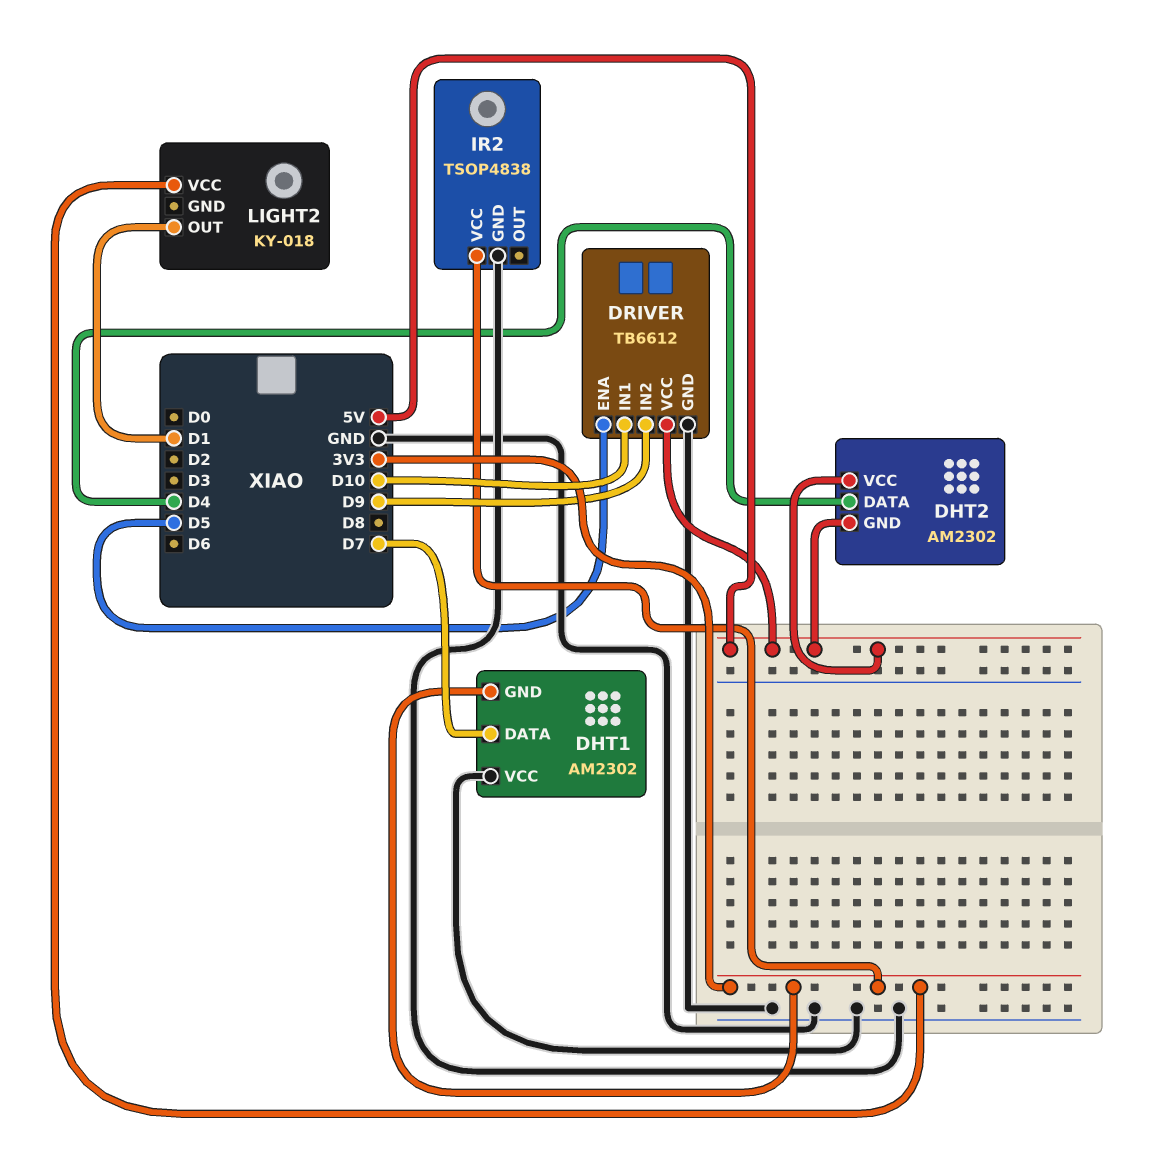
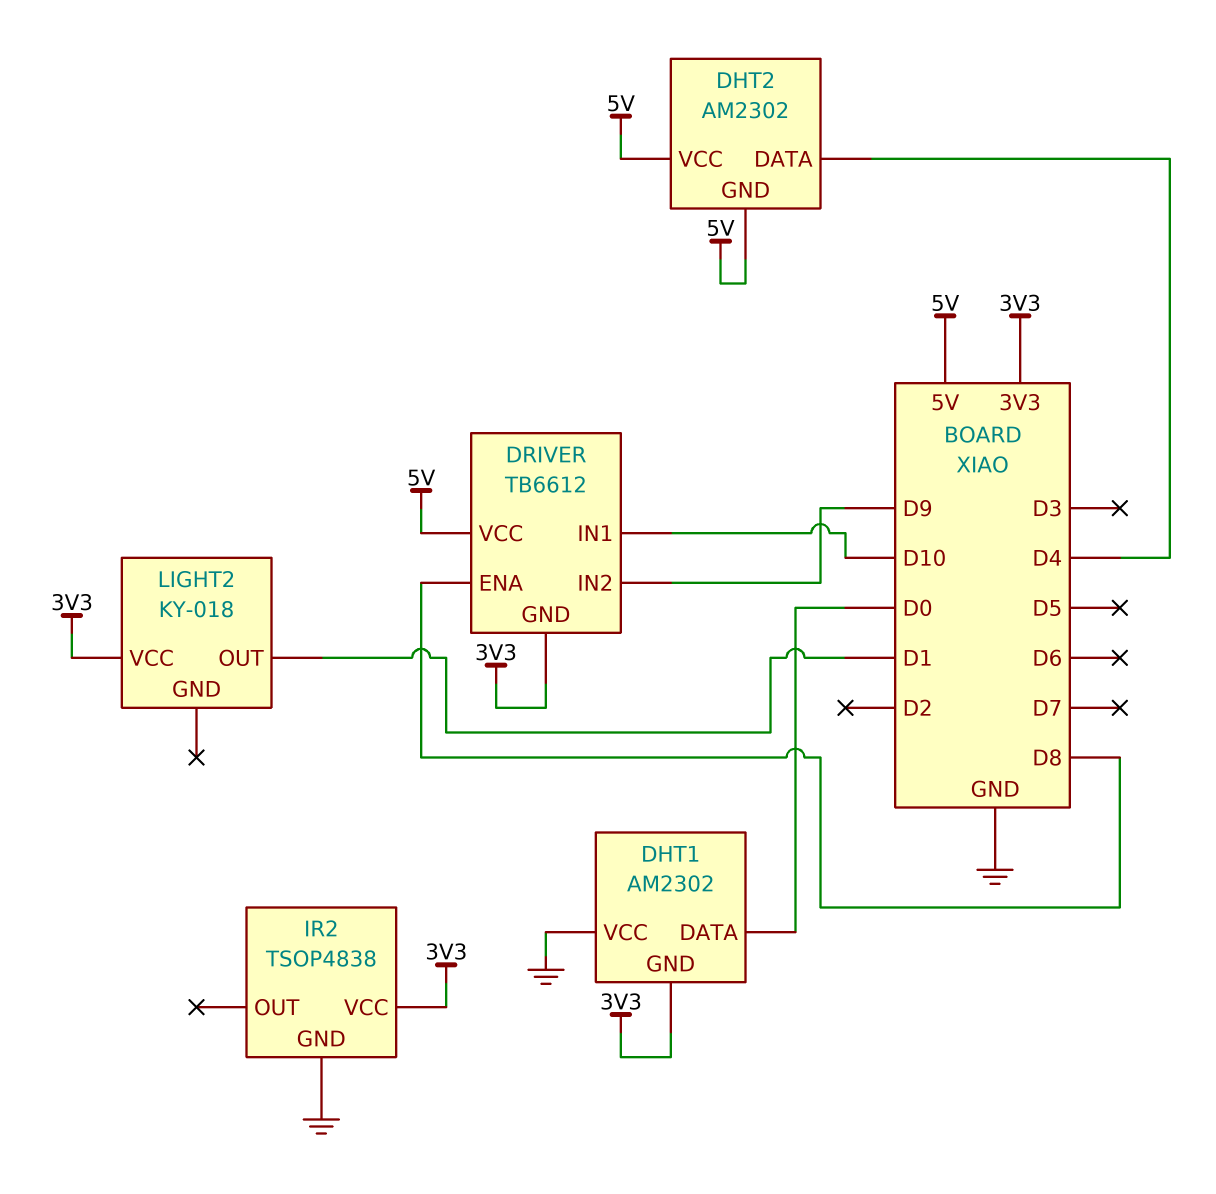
DHT1 pin DATA: D7 -> D0
DRIVER pin ENA: D5 -> D8
DRIVER pin GND: GND -> 3V3

